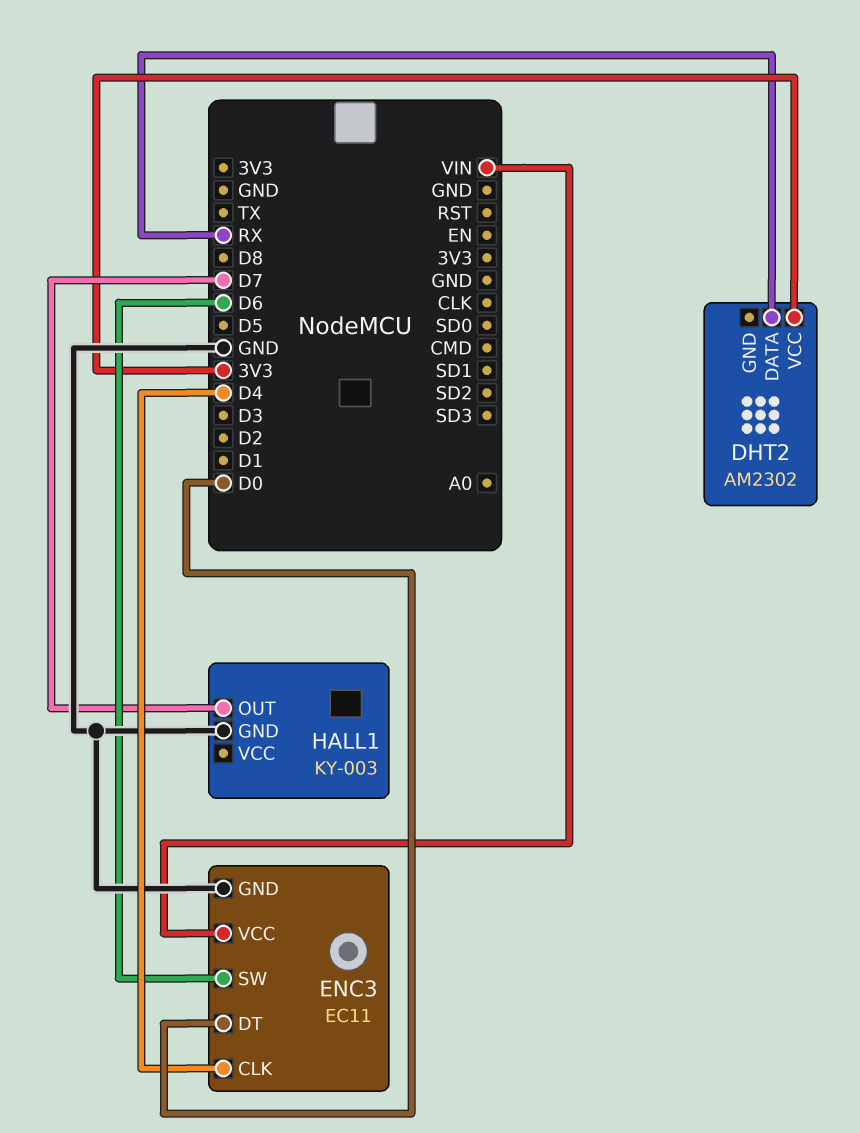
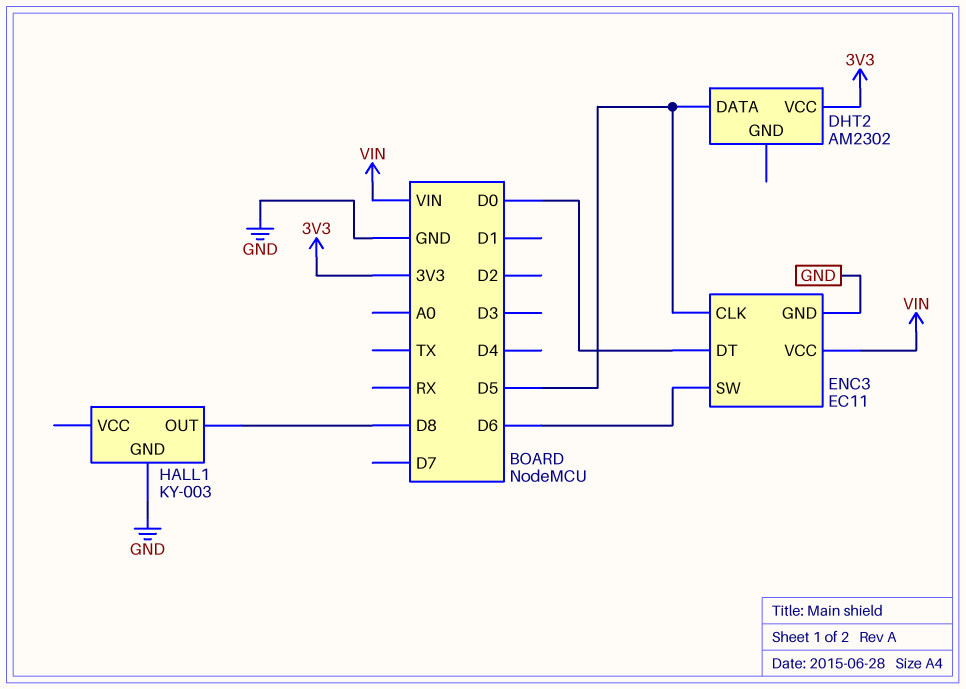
DHT2 pin DATA: RX -> D5
ENC3 pin CLK: D4 -> D5
HALL1 pin OUT: D7 -> D8

